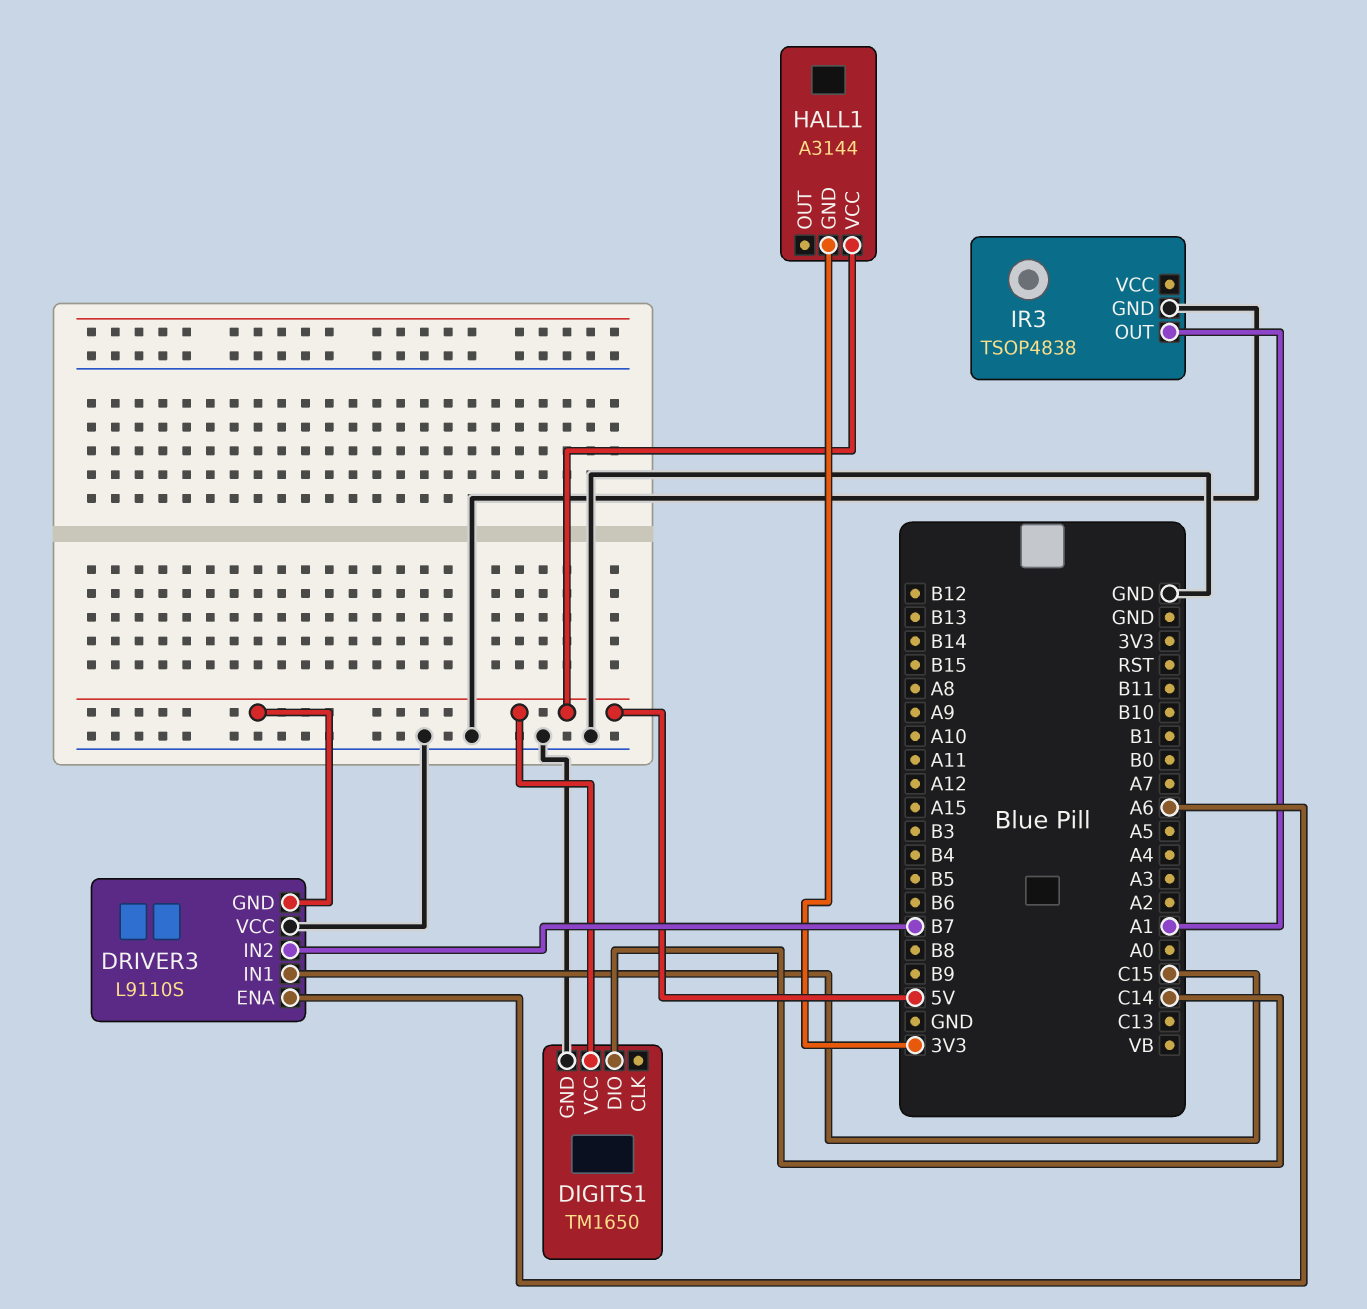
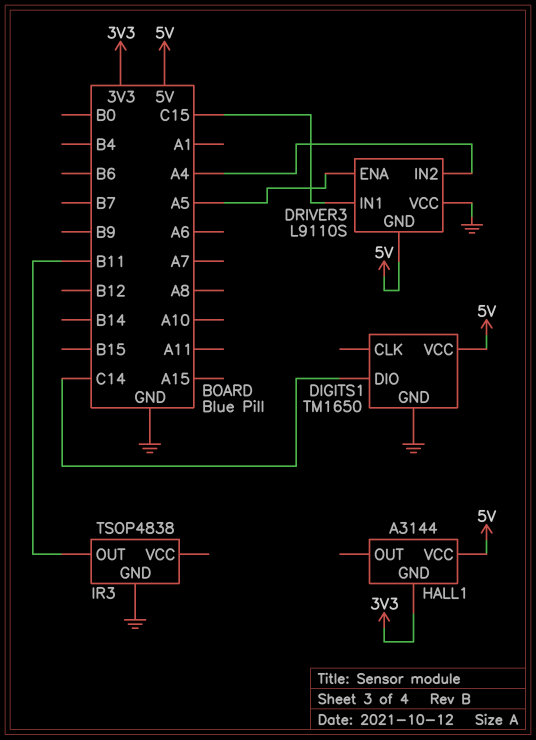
DRIVER3 pin ENA: A6 -> A5
DRIVER3 pin IN2: B7 -> A4
IR3 pin OUT: A1 -> B11

